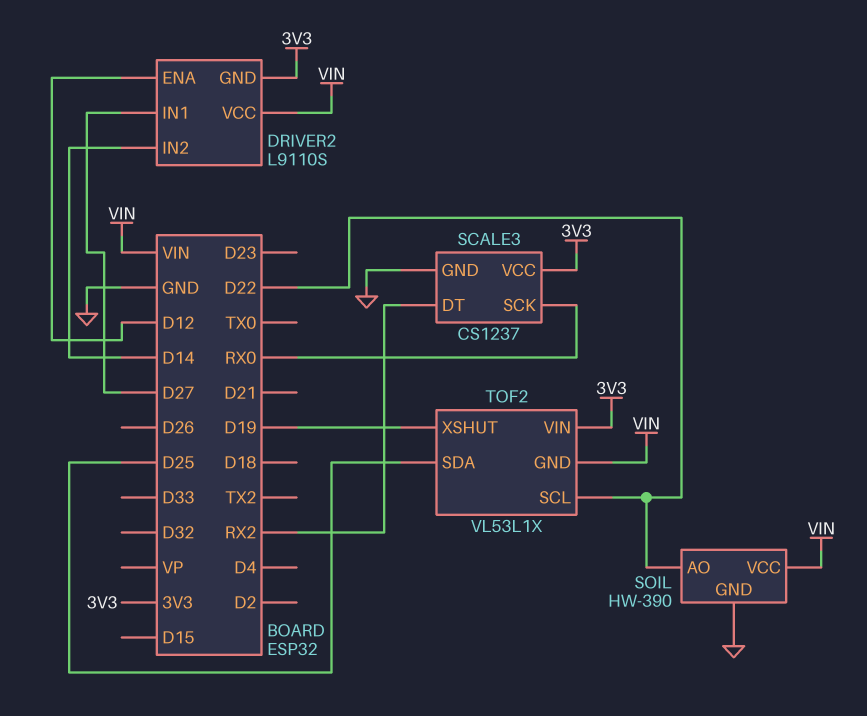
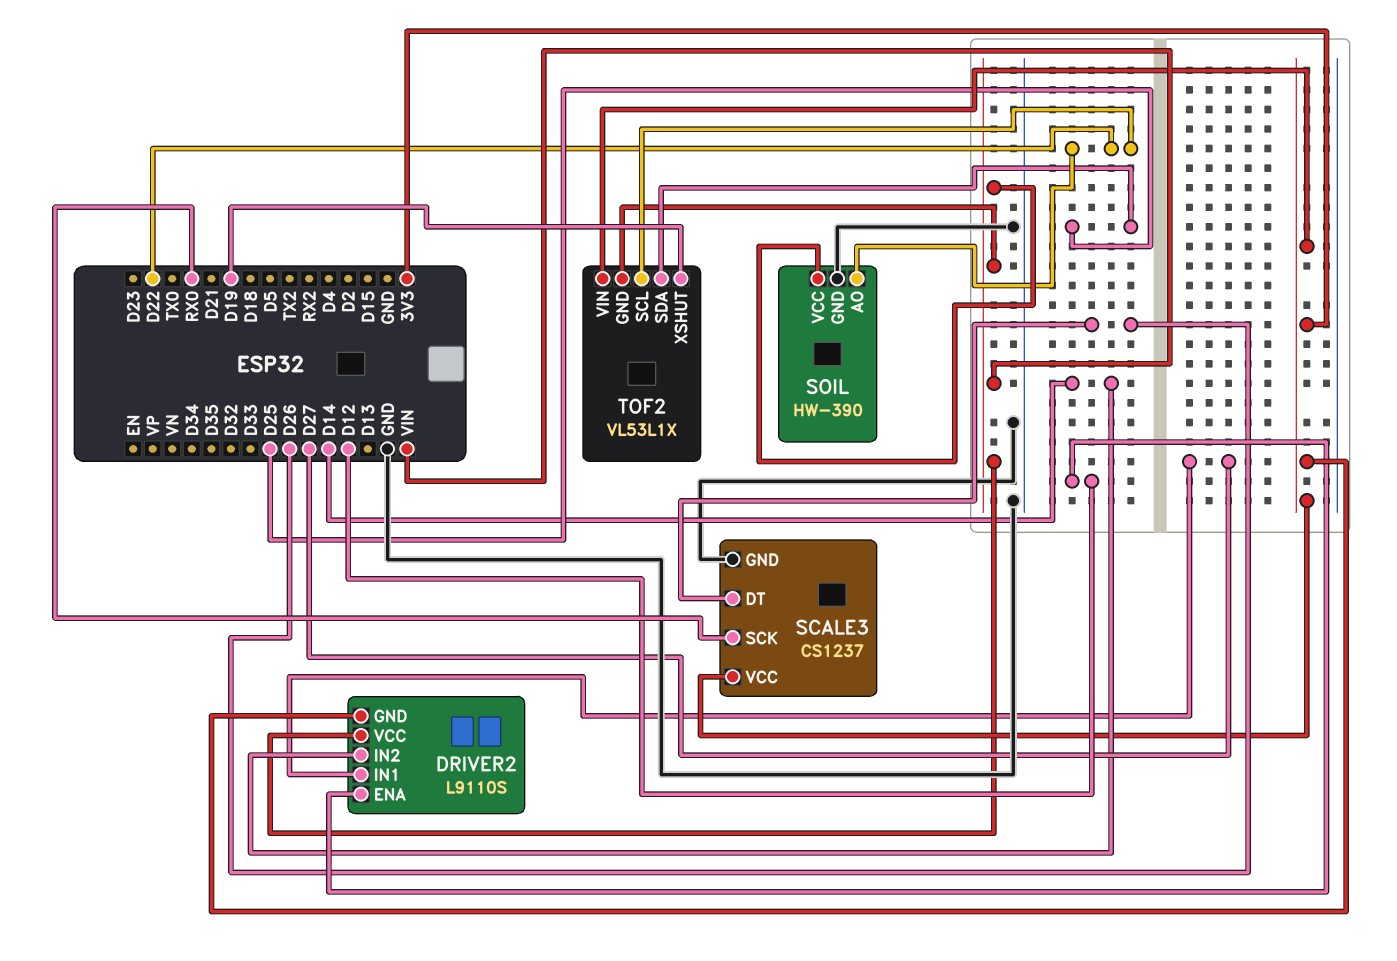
SCALE3 pin DT: RX2 -> D26

